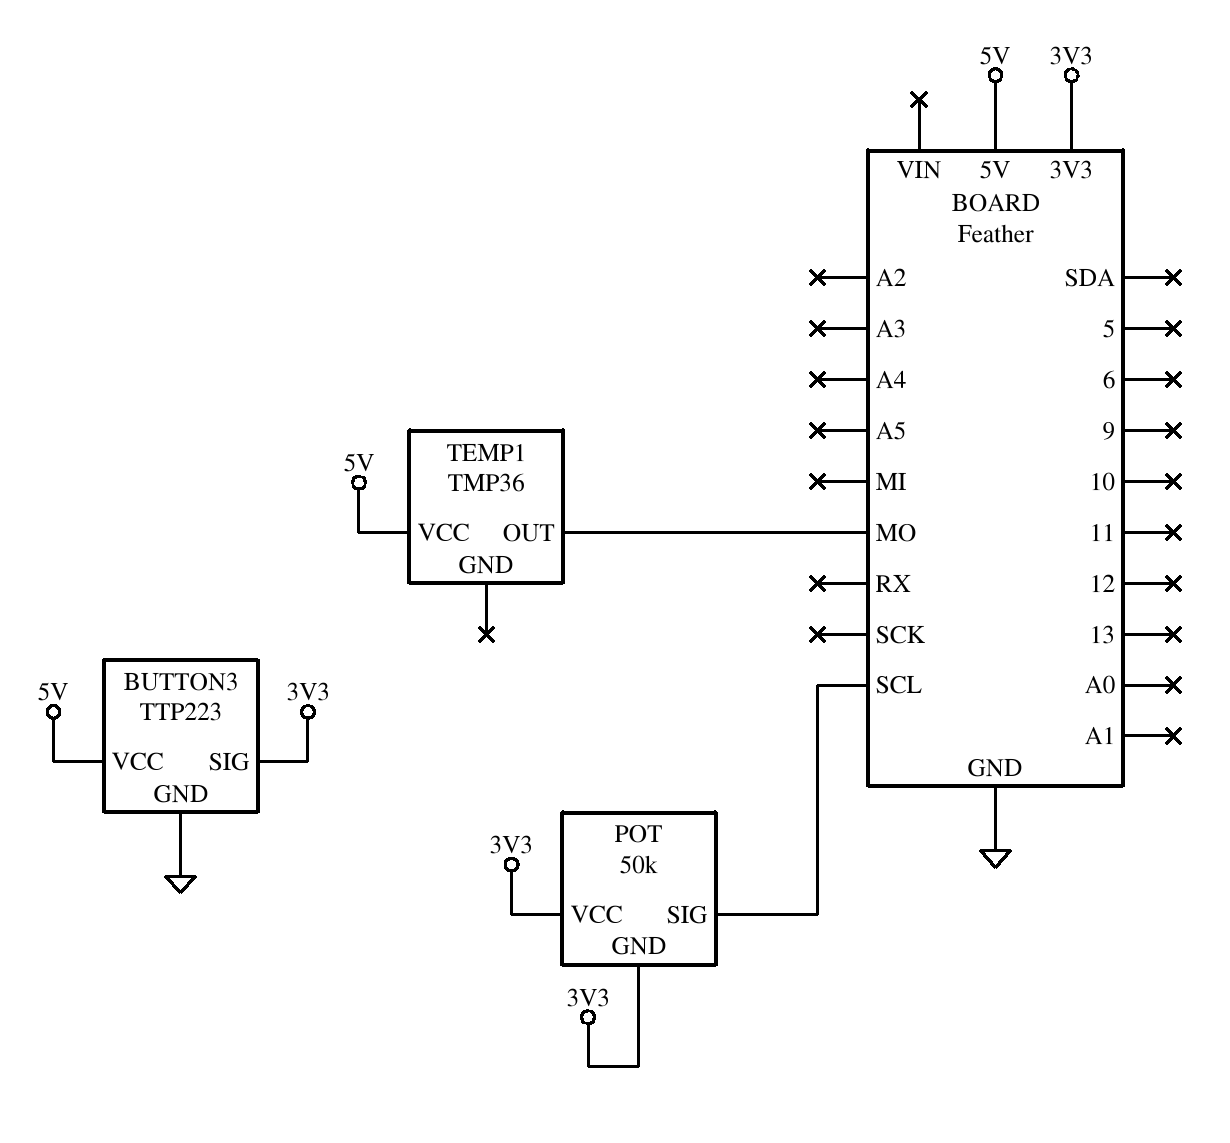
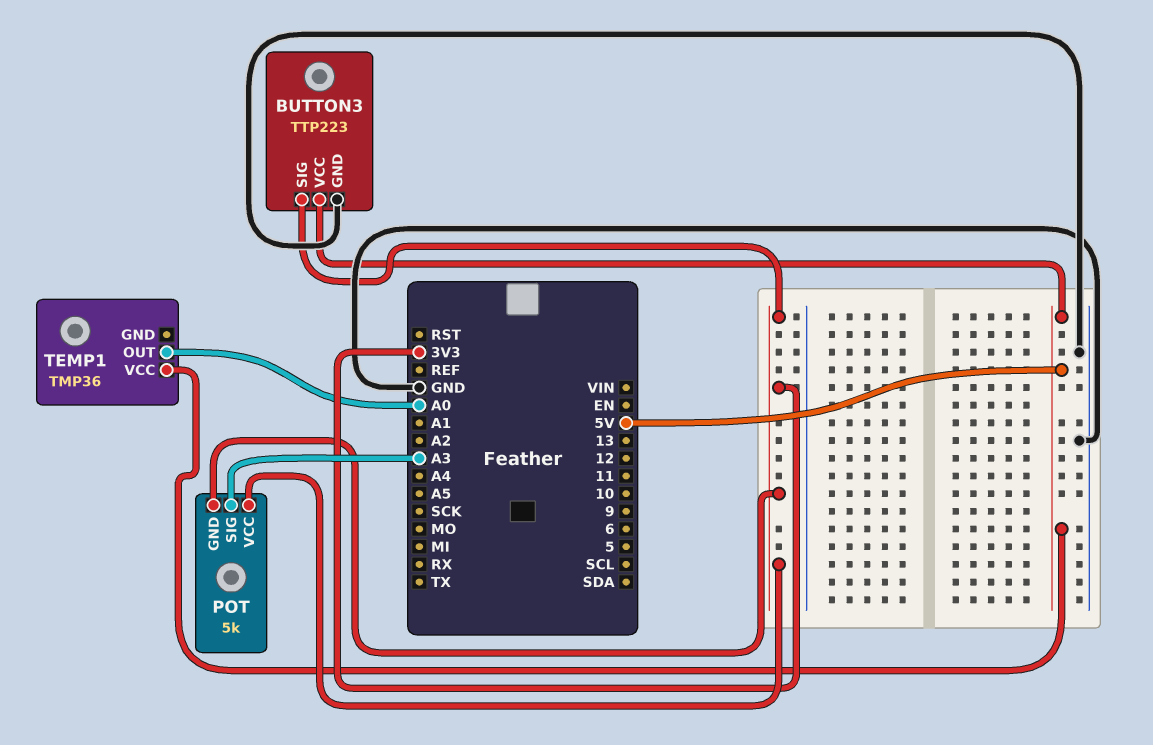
POT: 50k -> 5k
POT pin SIG: SCL -> A3
TEMP1 pin OUT: MO -> A0

